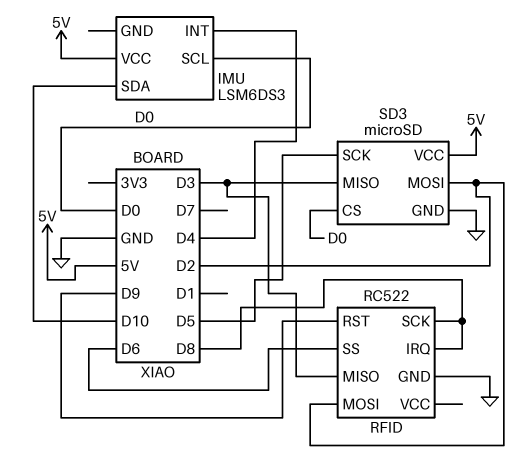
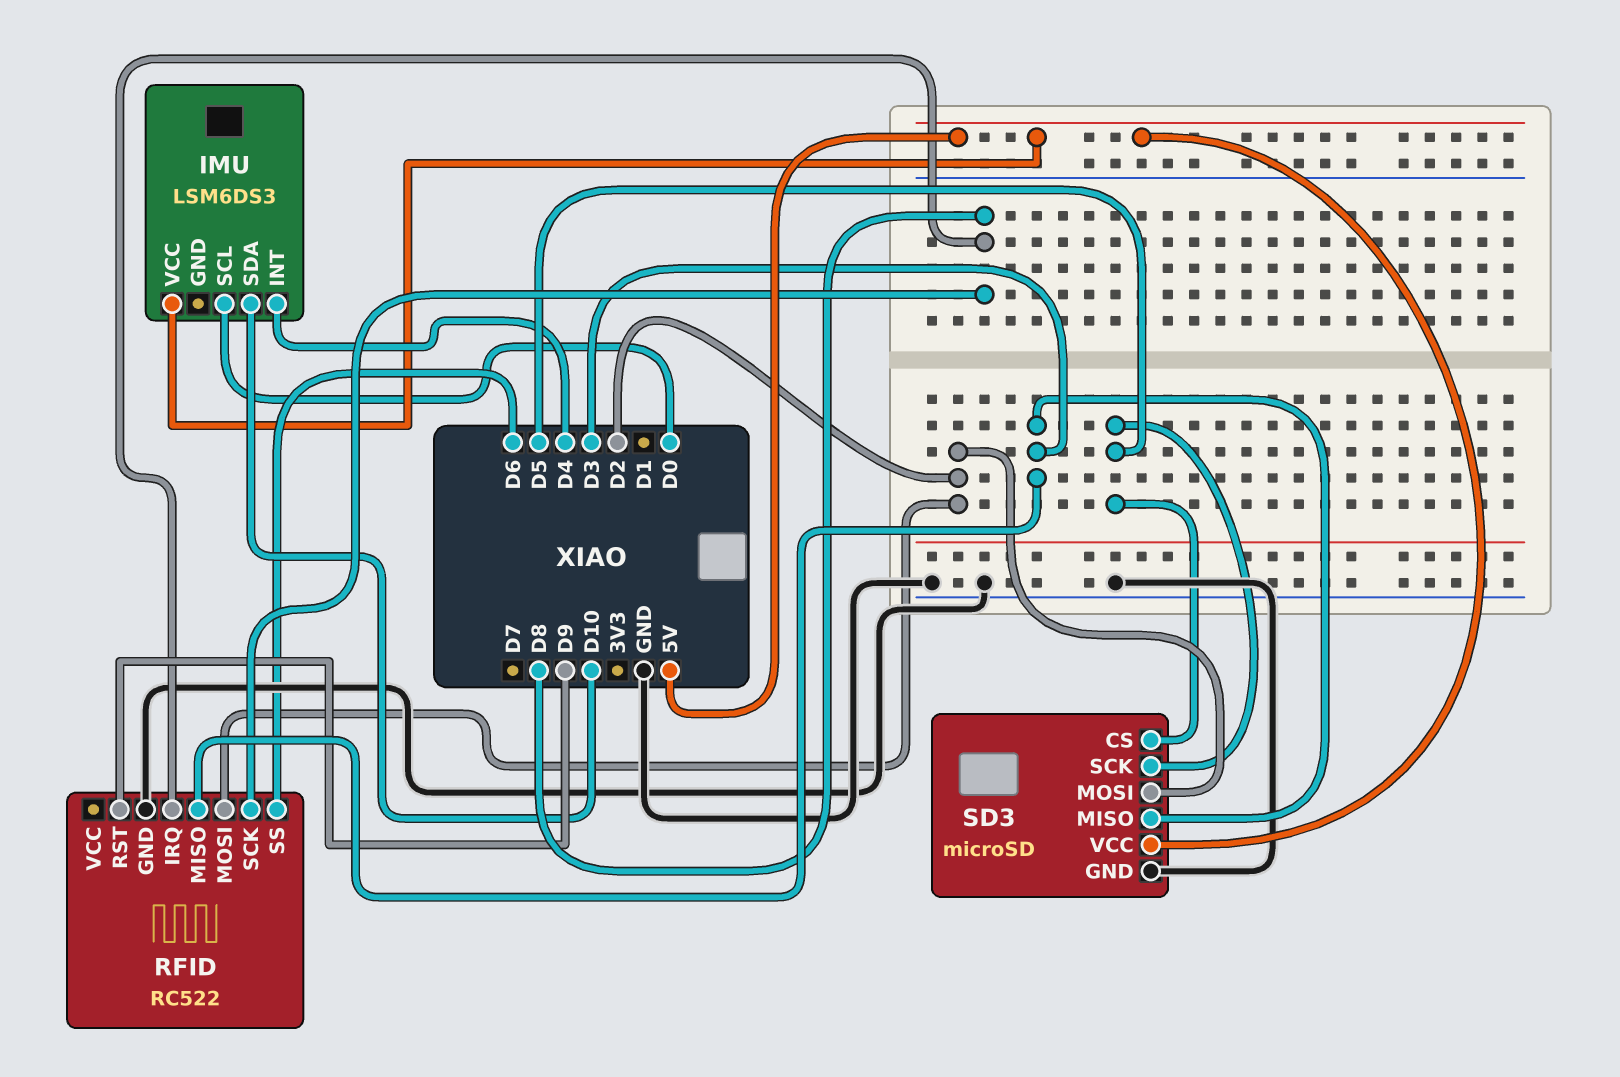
SD3 pin CS: D0 -> D5

